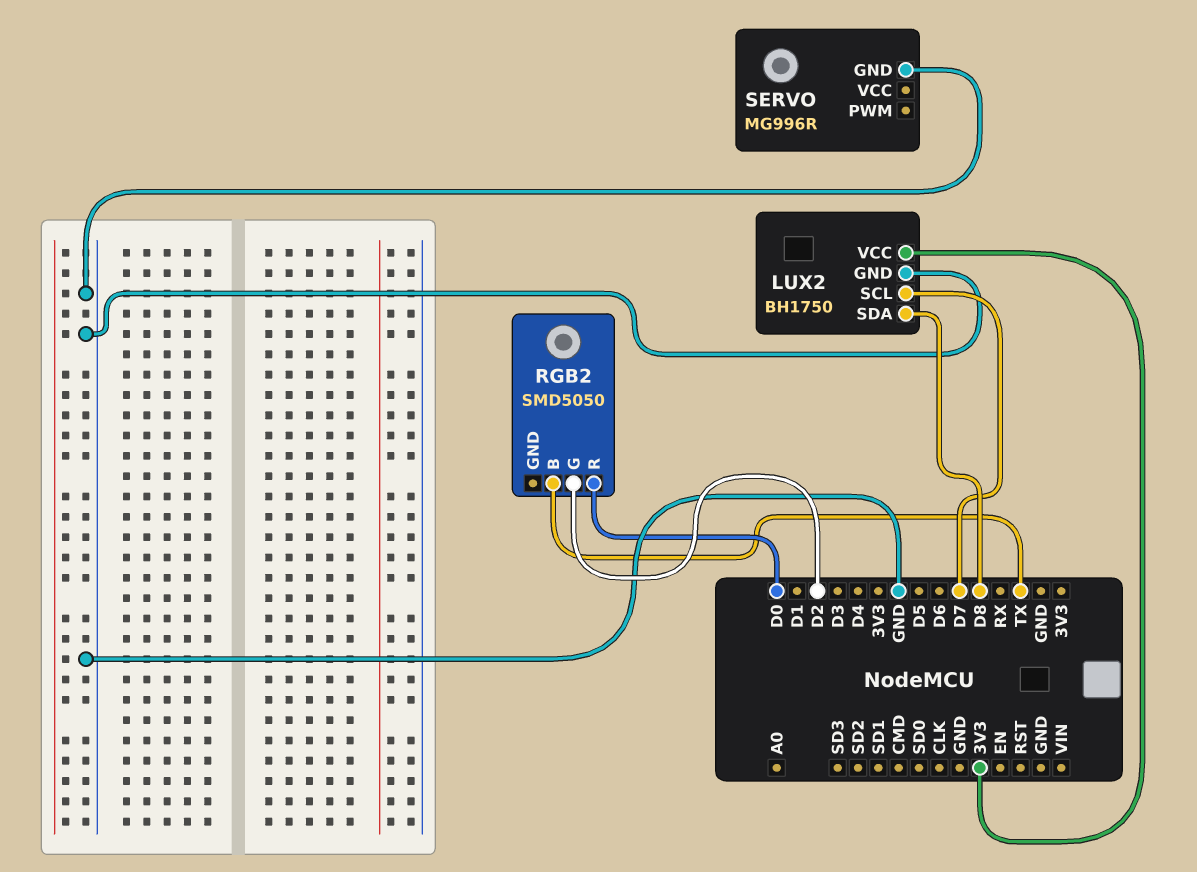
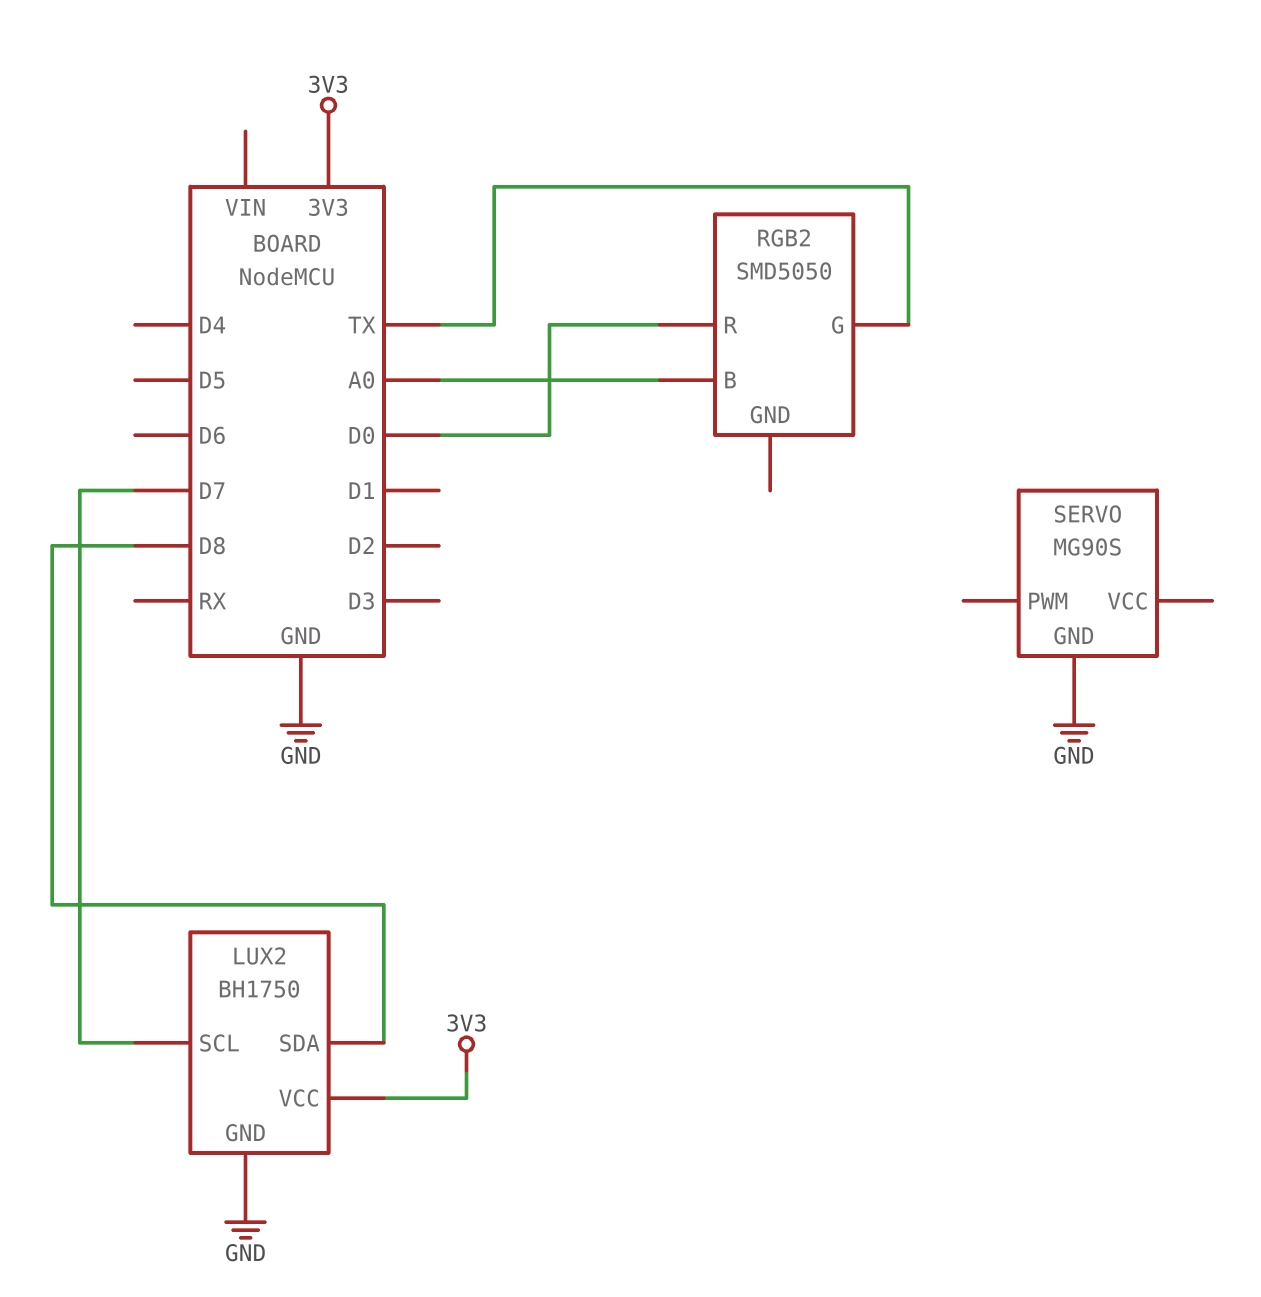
RGB2 pin B: TX -> A0
RGB2 pin G: D2 -> TX
SERVO: MG996R -> MG90S

